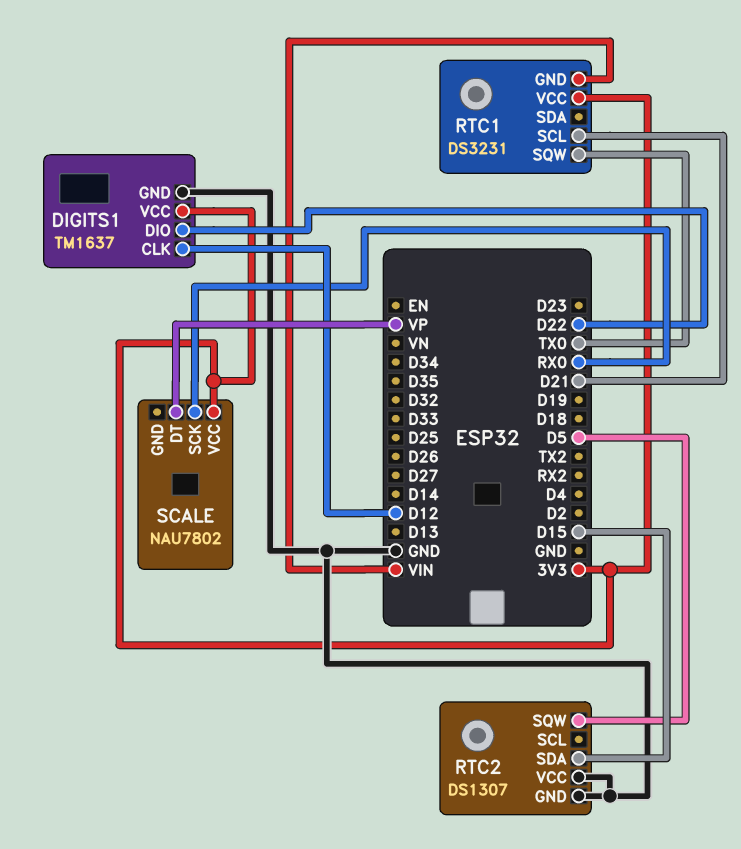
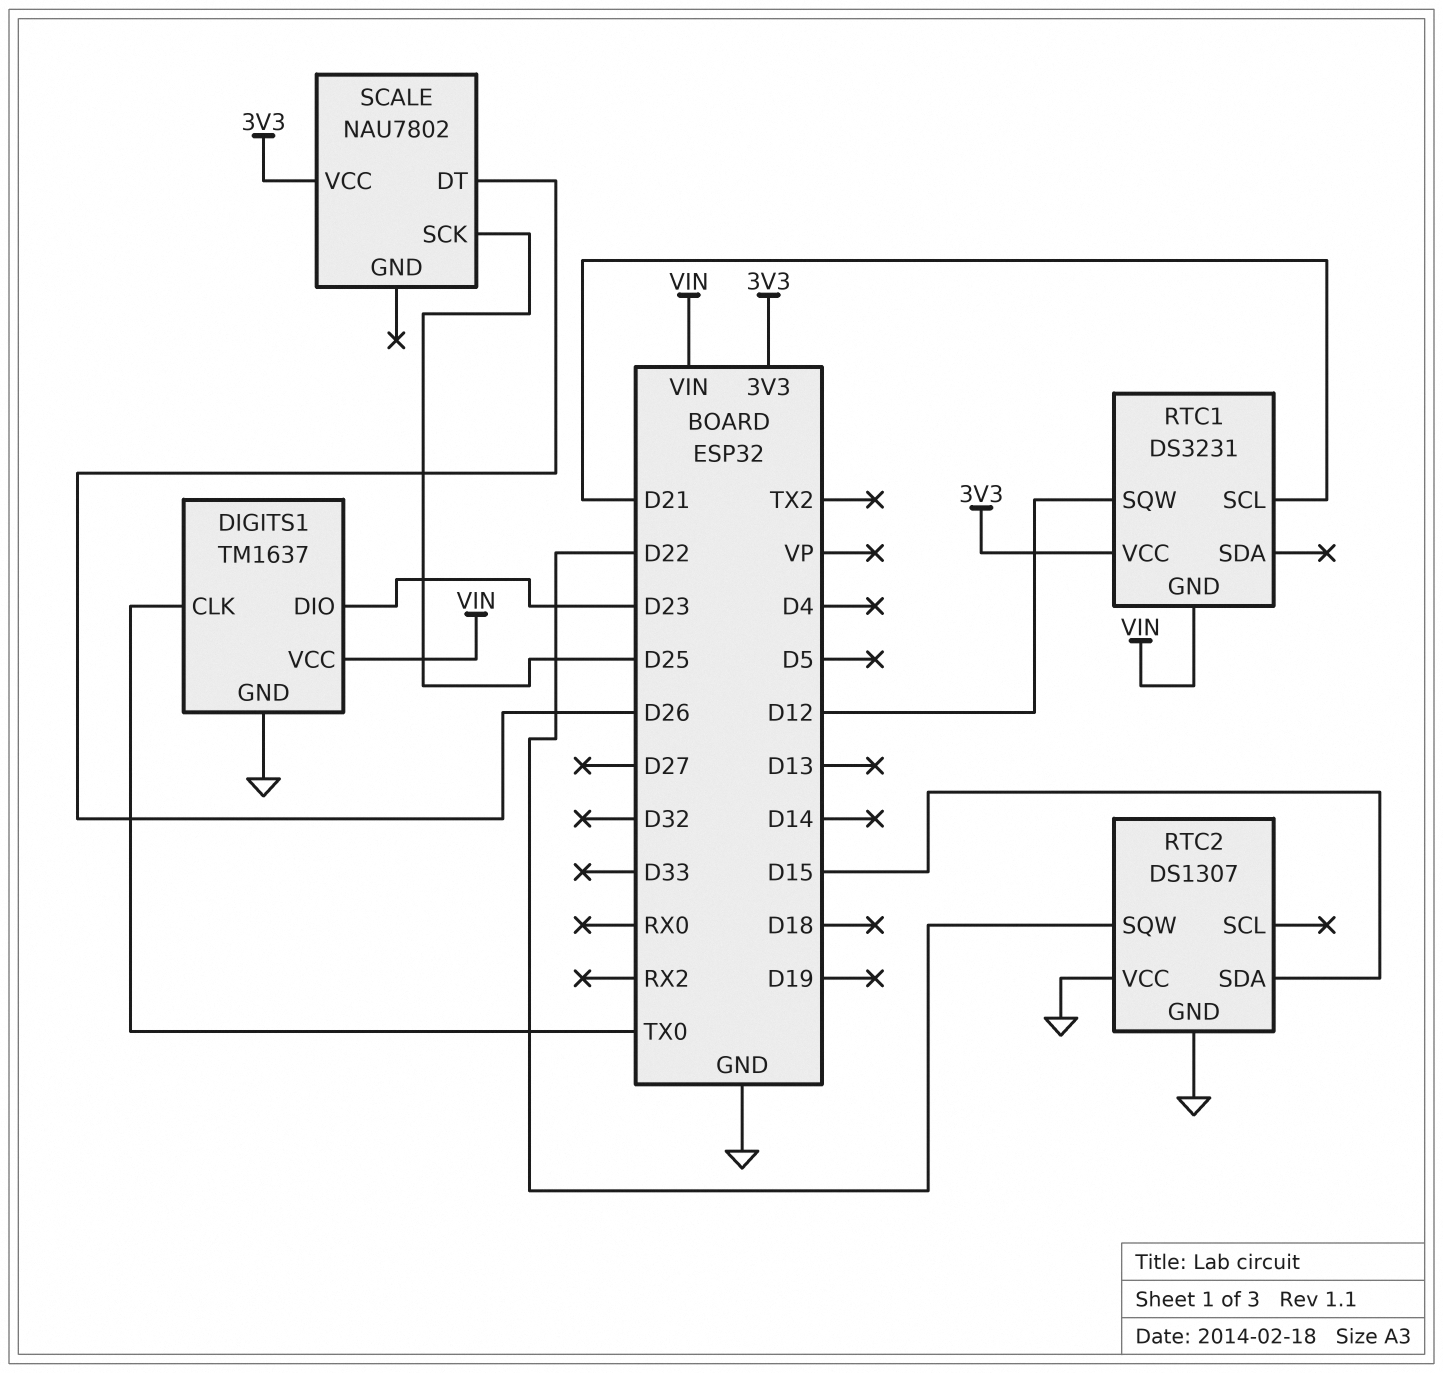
DIGITS1 pin CLK: D12 -> TX0
DIGITS1 pin DIO: D22 -> D23
DIGITS1 pin VCC: 3V3 -> VIN
RTC1 pin SQW: TX0 -> D12
RTC2 pin SQW: D5 -> D22
SCALE pin DT: VP -> D26
SCALE pin SCK: RX0 -> D25

